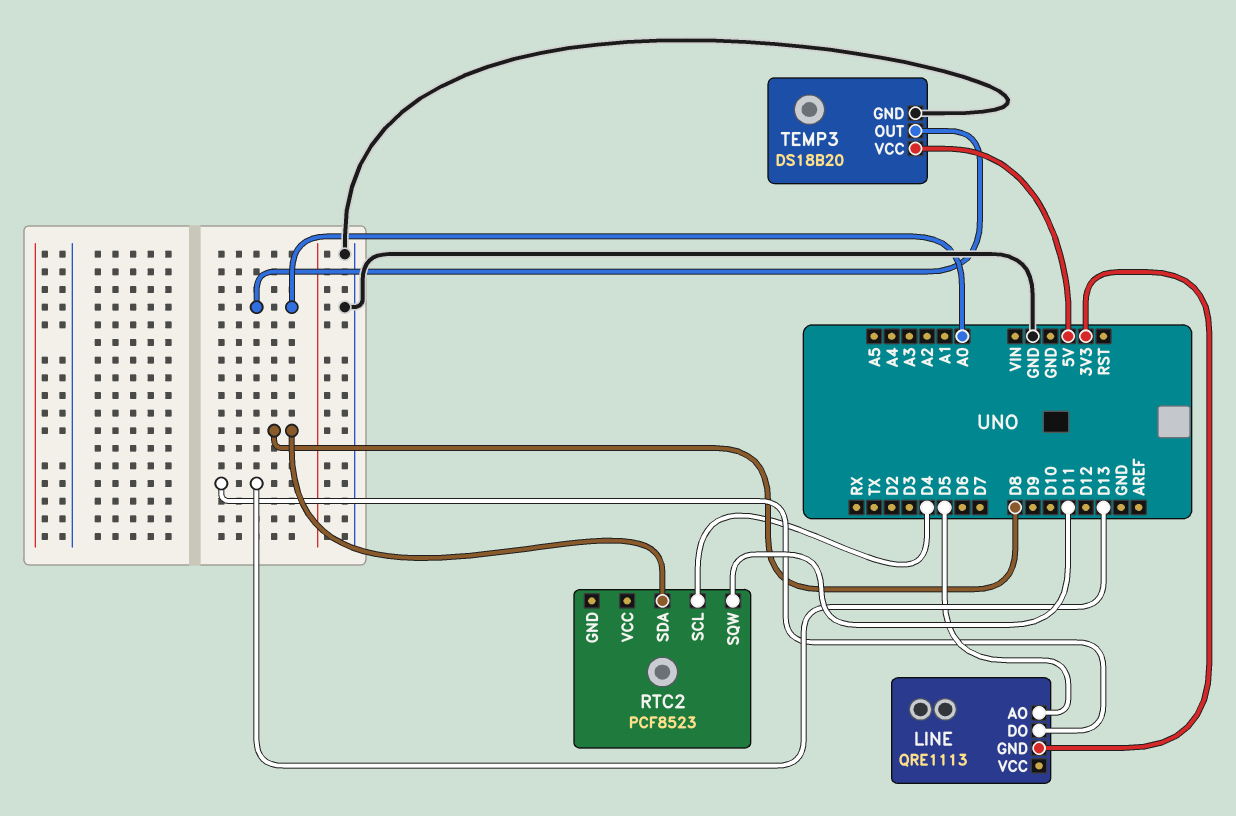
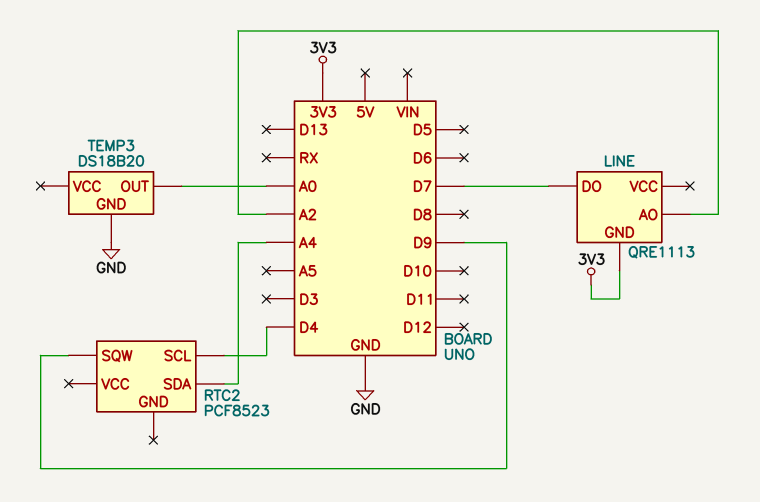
LINE pin AO: D5 -> A2
LINE pin DO: D13 -> D7
RTC2 pin SDA: D8 -> A4
RTC2 pin SQW: D11 -> D9
TEMP3 pin VCC: 5V -> none

